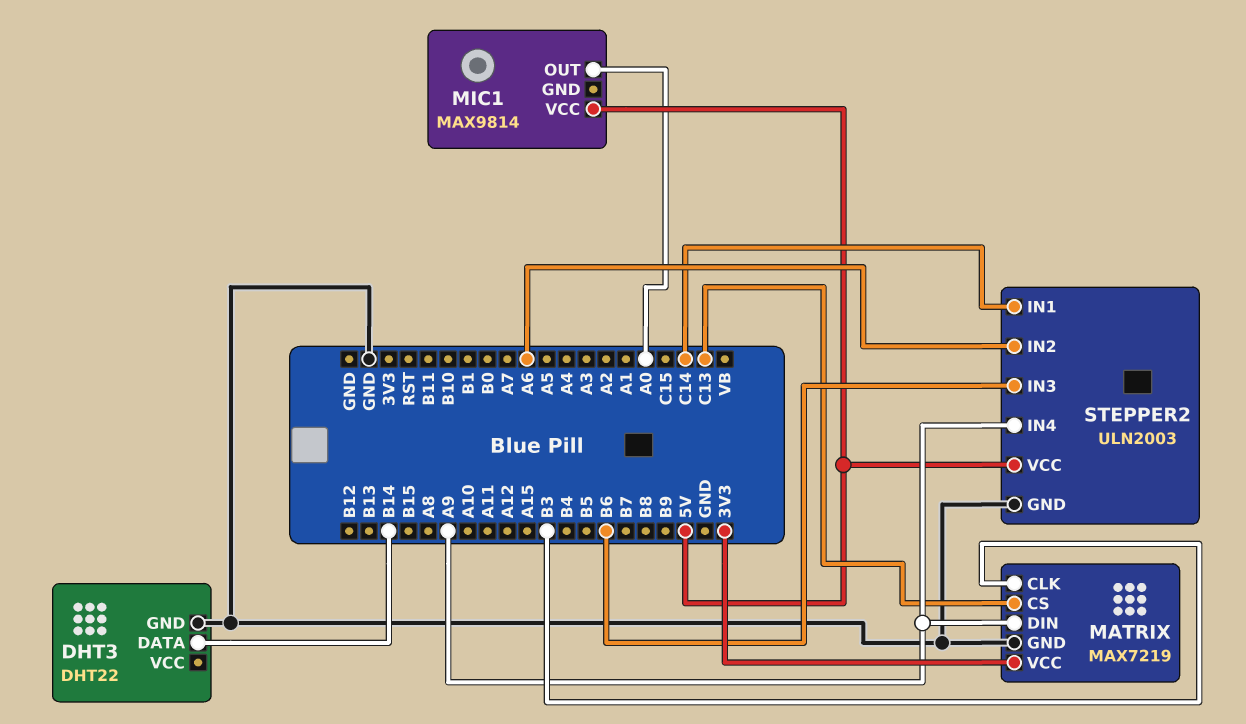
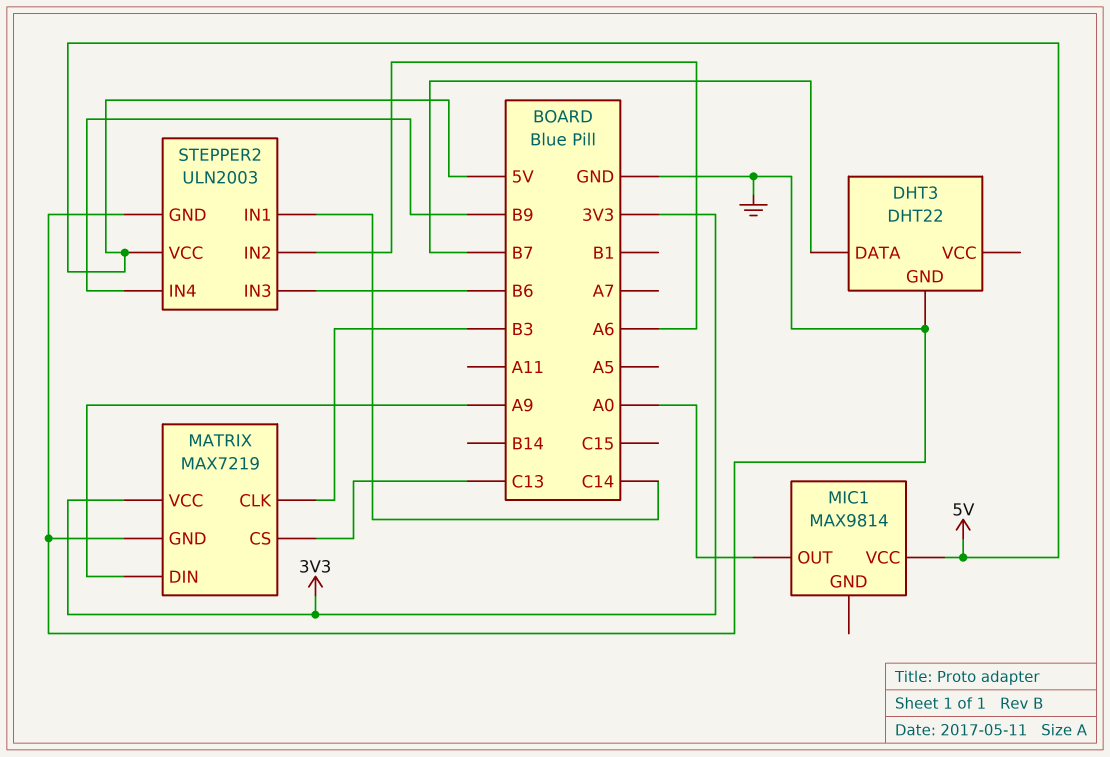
DHT3 pin DATA: B14 -> B7
STEPPER2 pin IN4: A9 -> B9

